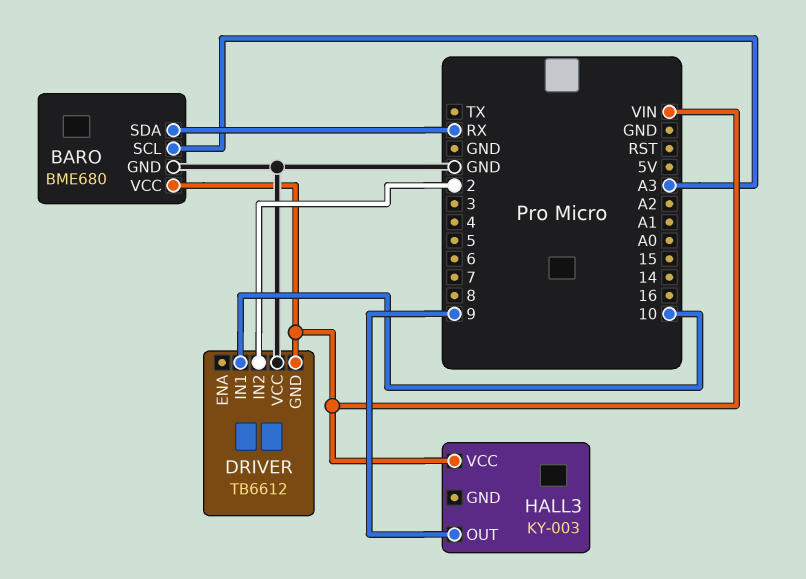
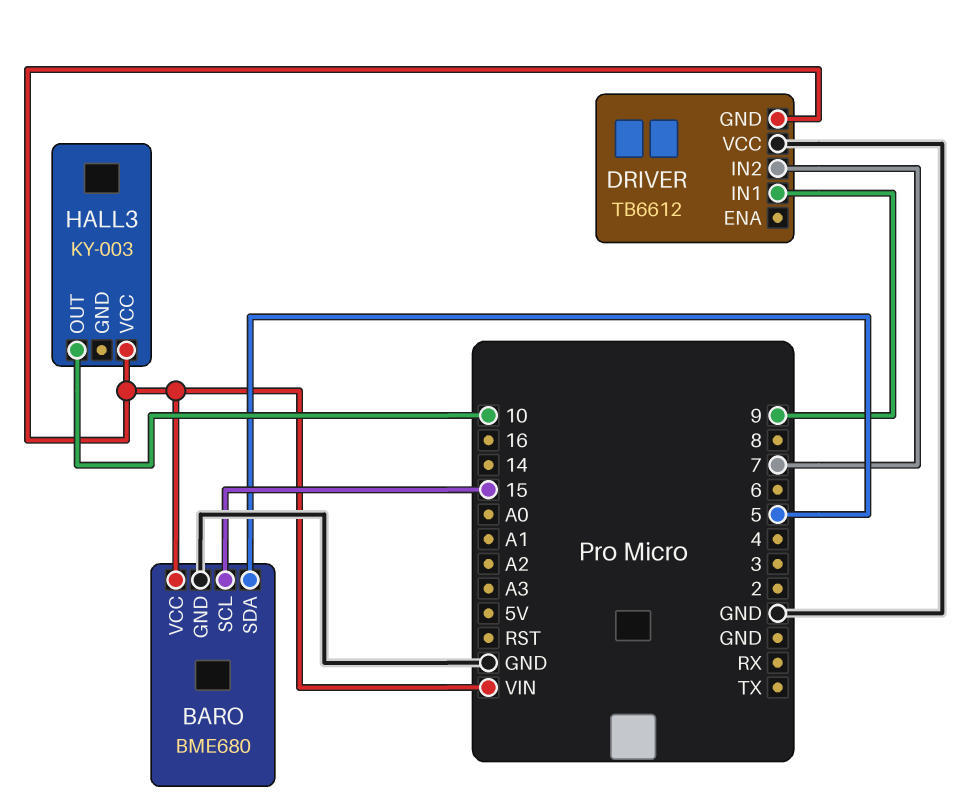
BARO pin SCL: A3 -> 15
BARO pin SDA: RX -> 5
DRIVER pin IN1: 10 -> 9
DRIVER pin IN2: 2 -> 7
HALL3 pin OUT: 9 -> 10

